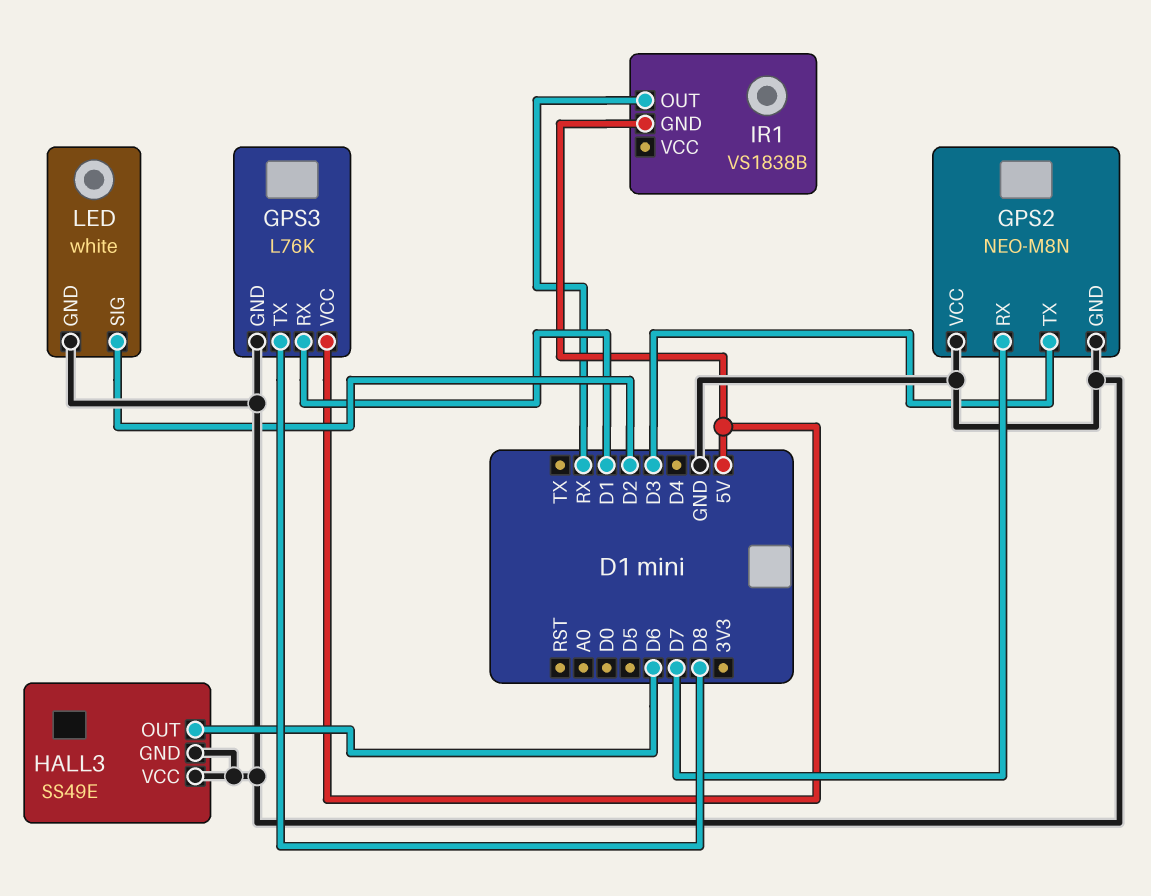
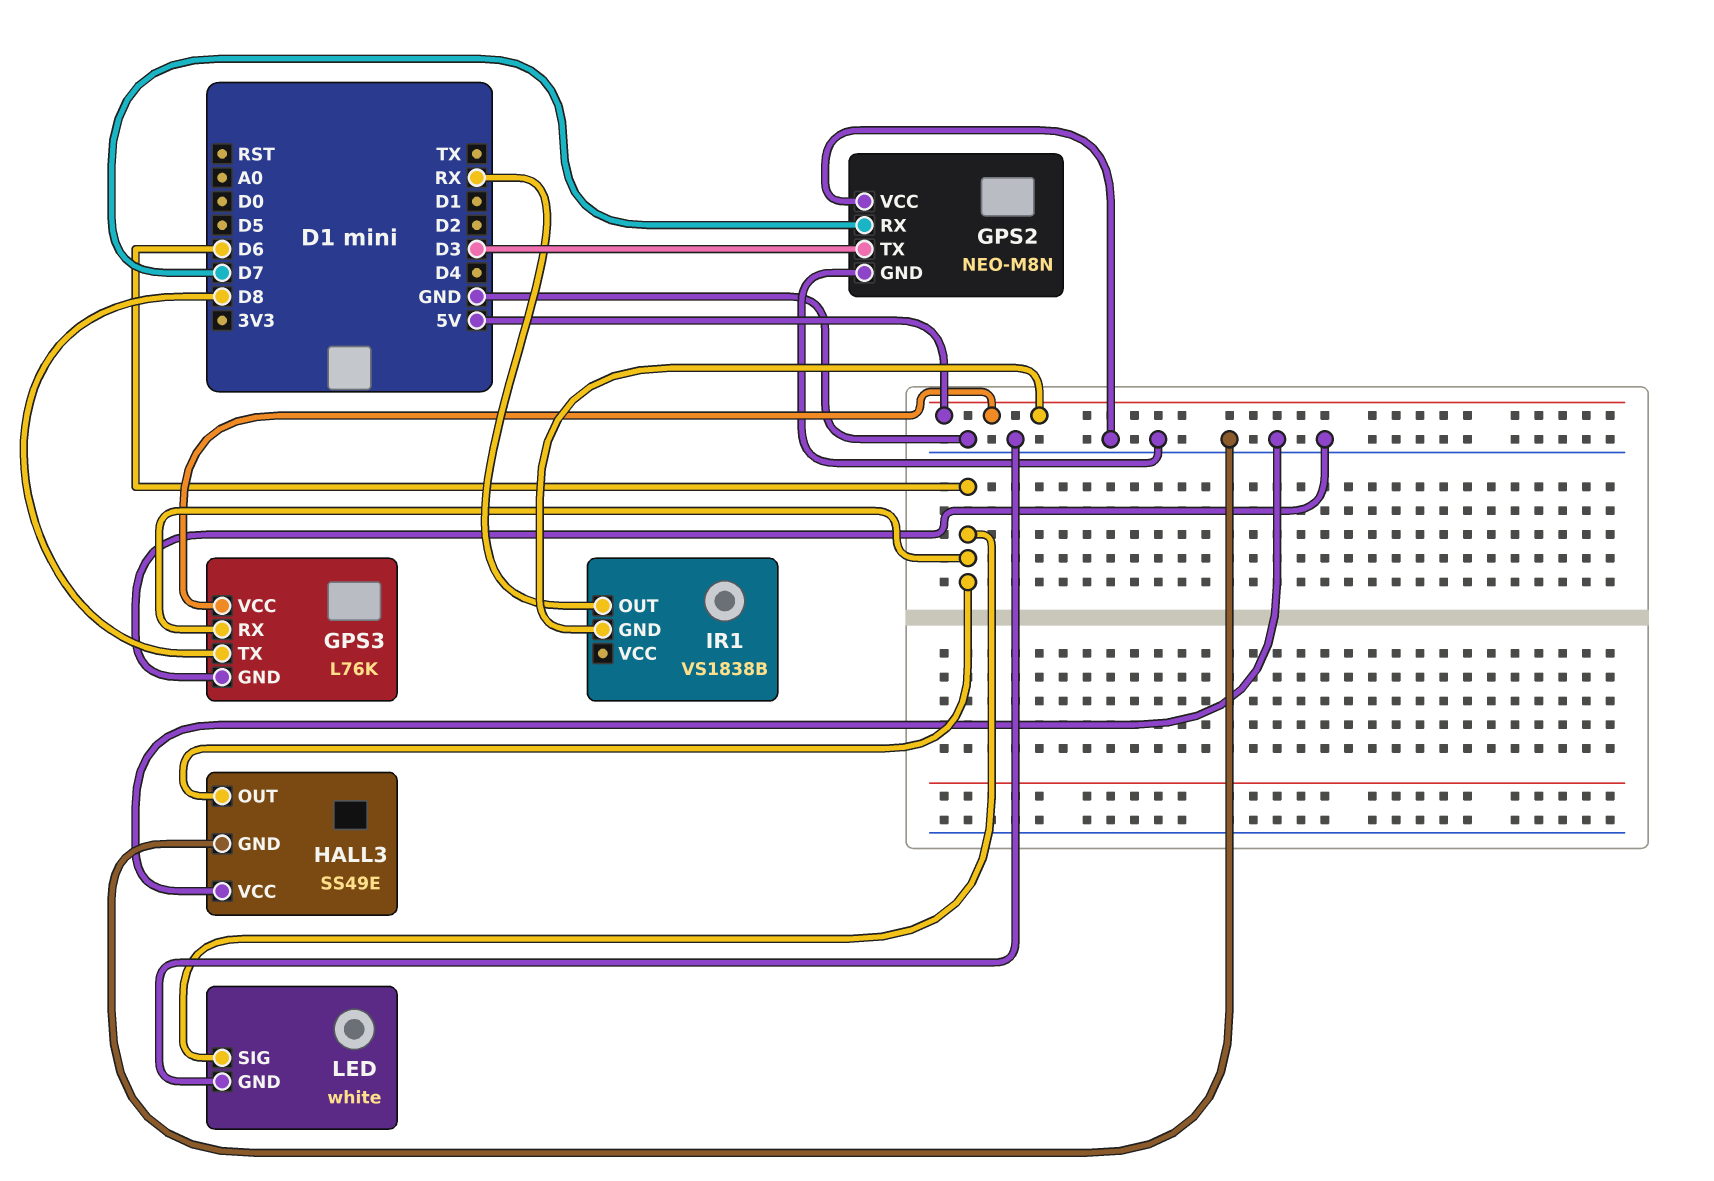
GPS3 pin RX: D1 -> D6
LED pin SIG: D2 -> D6

